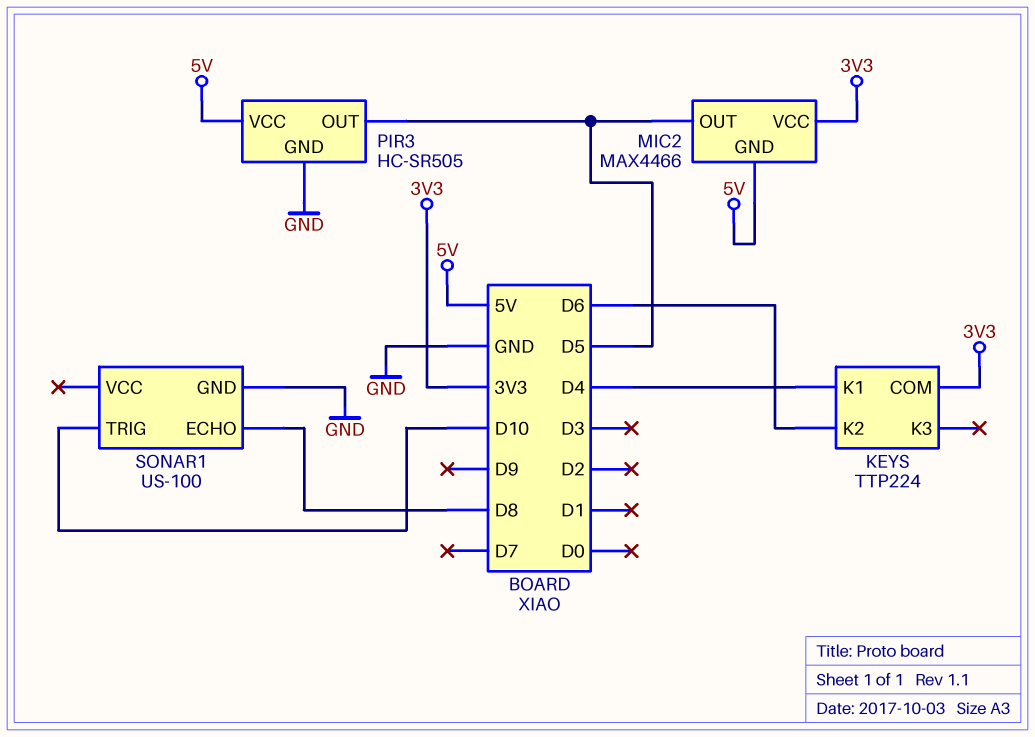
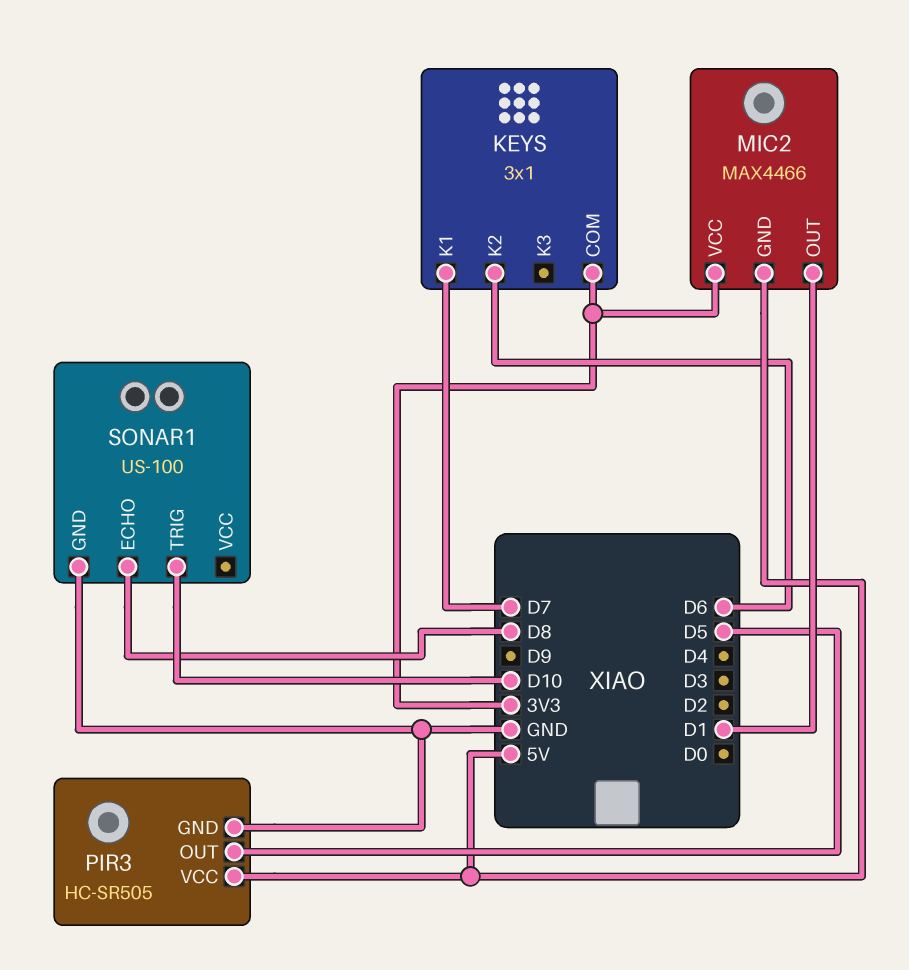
KEYS: TTP224 -> 3x1
KEYS pin K1: D4 -> D7
MIC2 pin OUT: D5 -> D1

